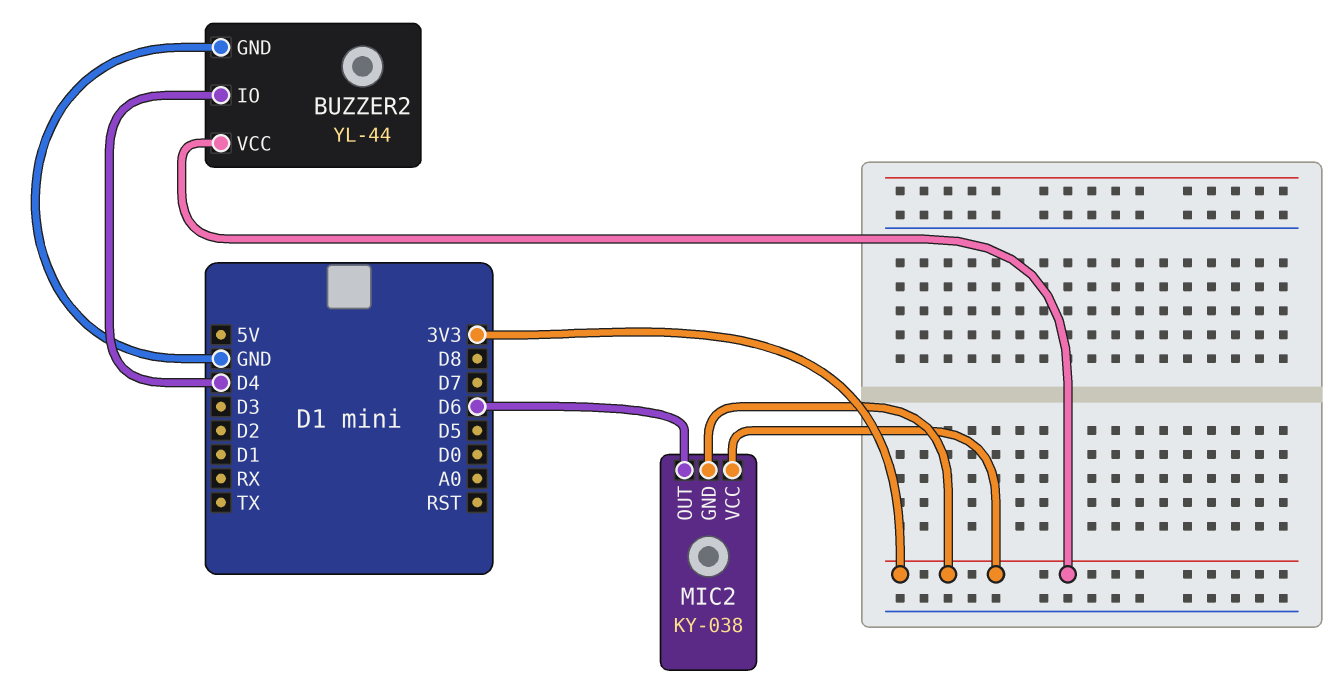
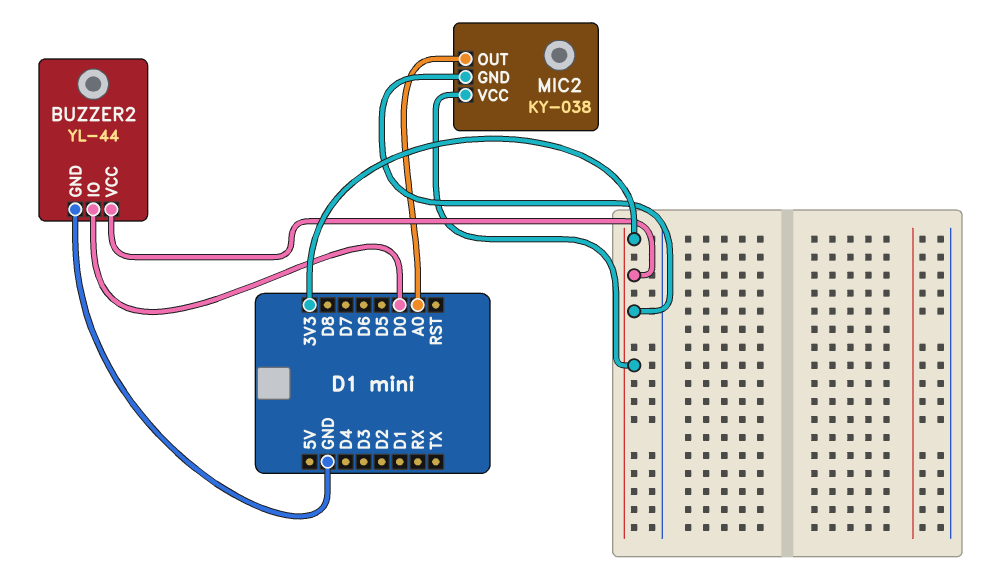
BUZZER2 pin IO: D4 -> D0
MIC2 pin OUT: D6 -> A0

